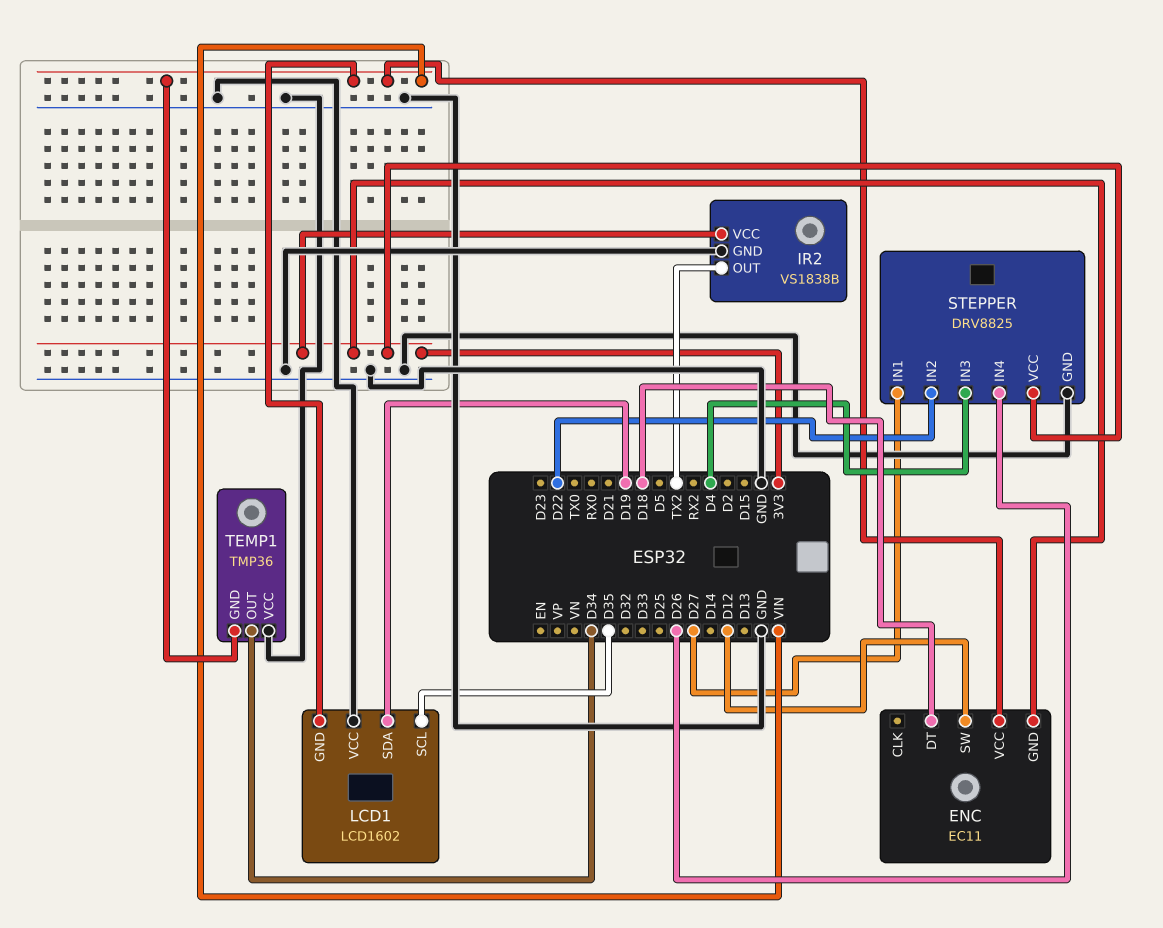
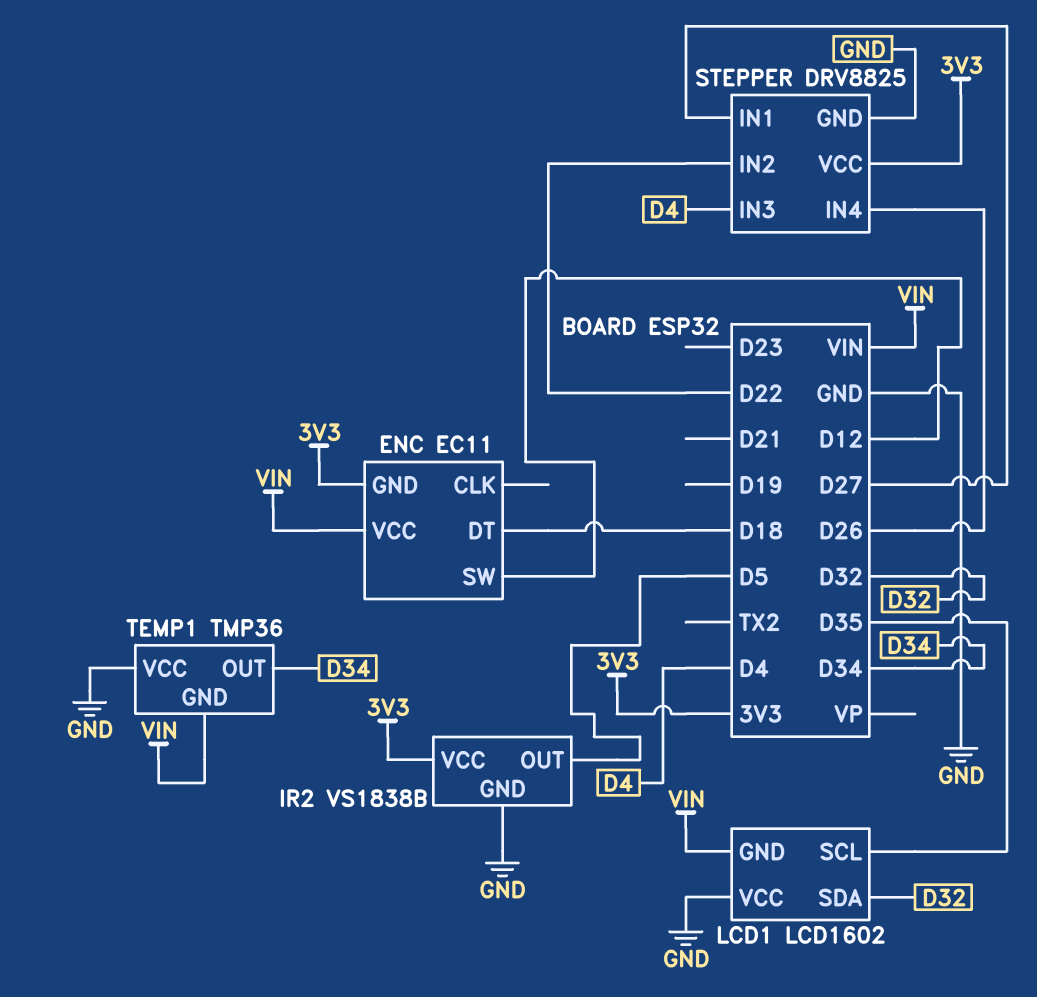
IR2 pin OUT: TX2 -> D5
LCD1 pin SDA: D19 -> D32

